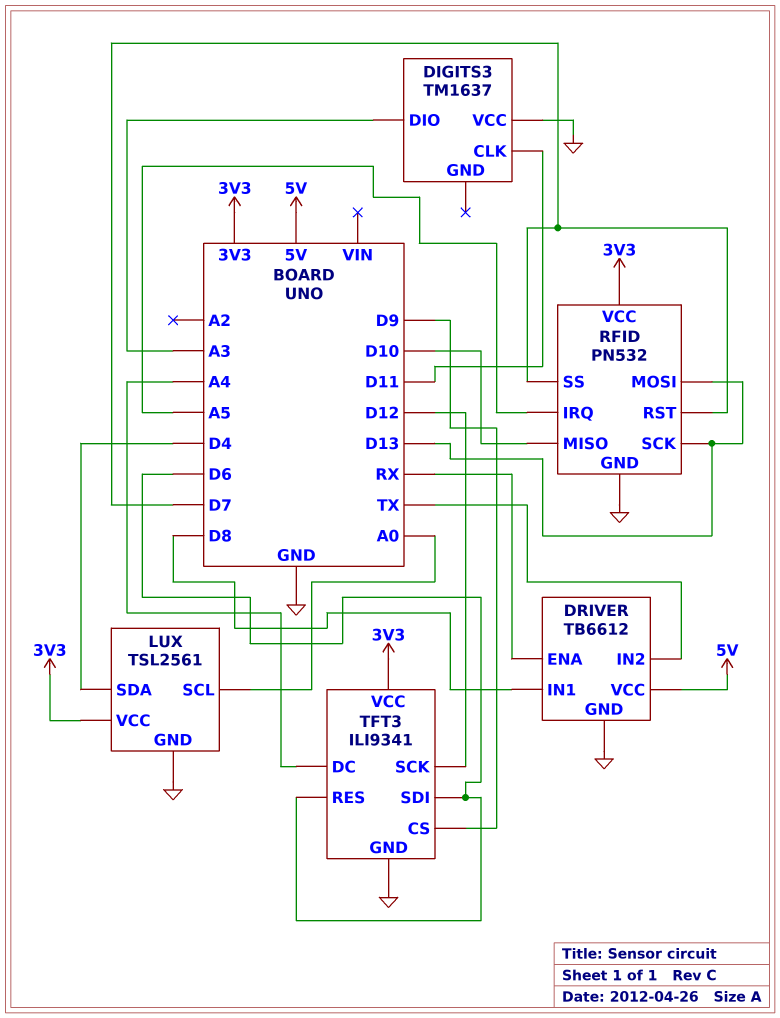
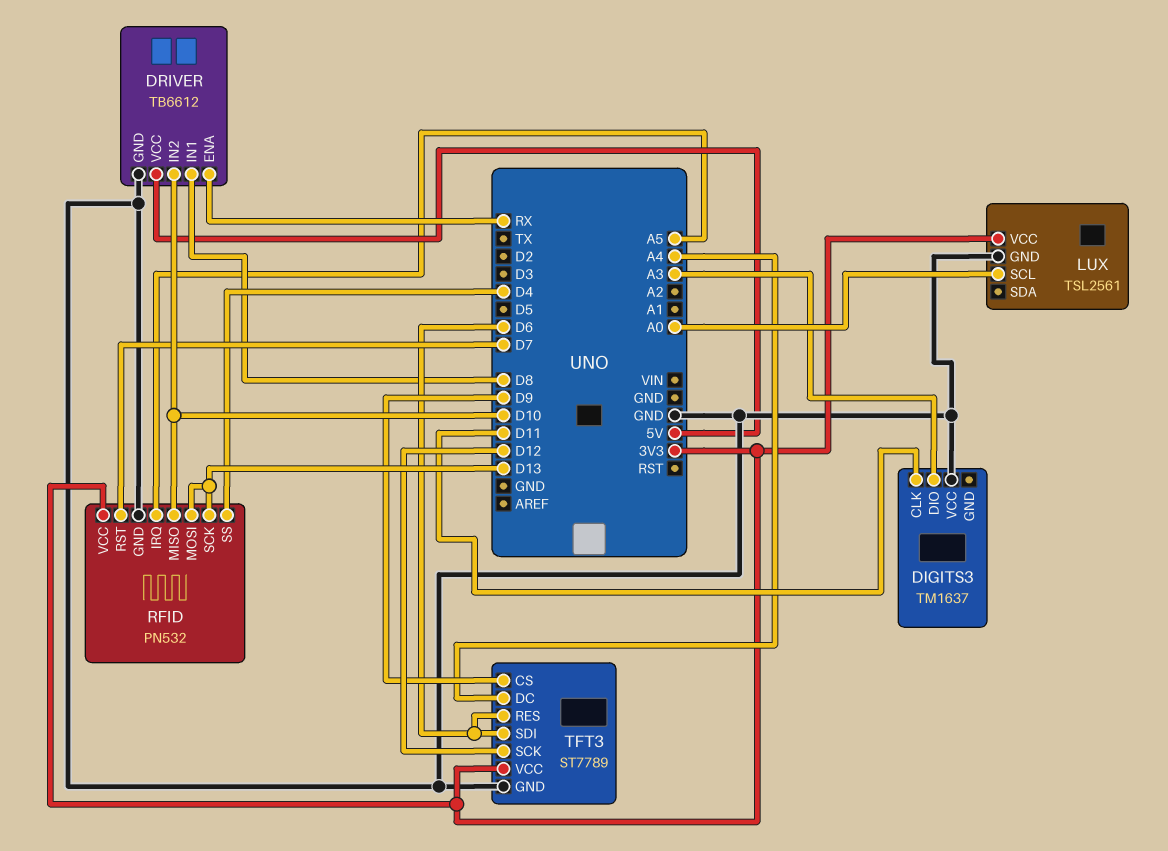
DRIVER pin IN2: TX -> D10
LUX pin SDA: D4 -> none
RFID pin SS: D7 -> D4
TFT3: ILI9341 -> ST7789

